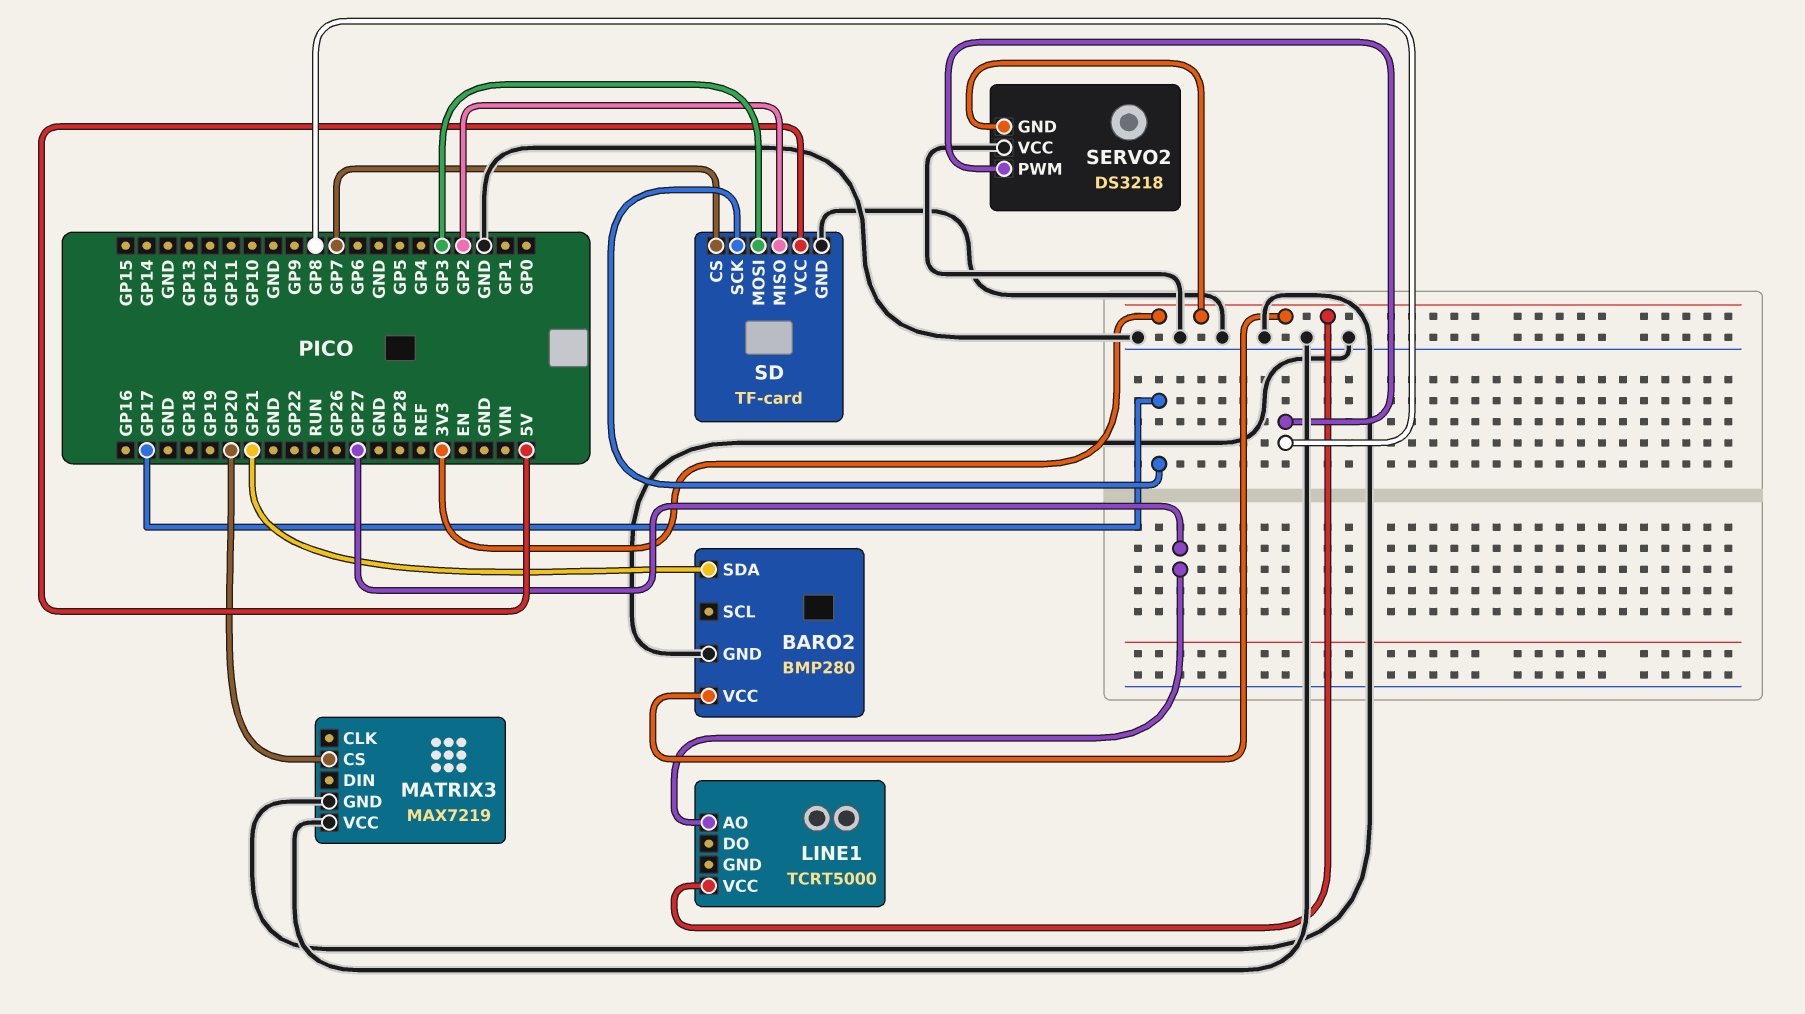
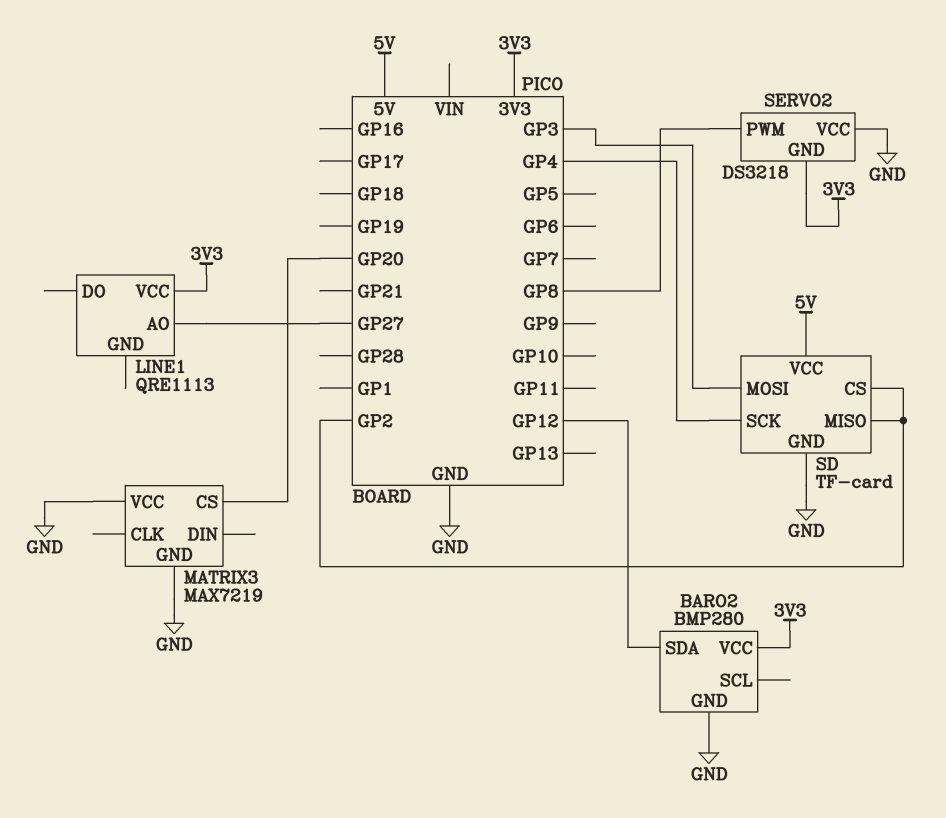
BARO2 pin SDA: GP21 -> GP12
LINE1: TCRT5000 -> QRE1113
SD pin CS: GP7 -> GP2
SD pin SCK: GP17 -> GP4

